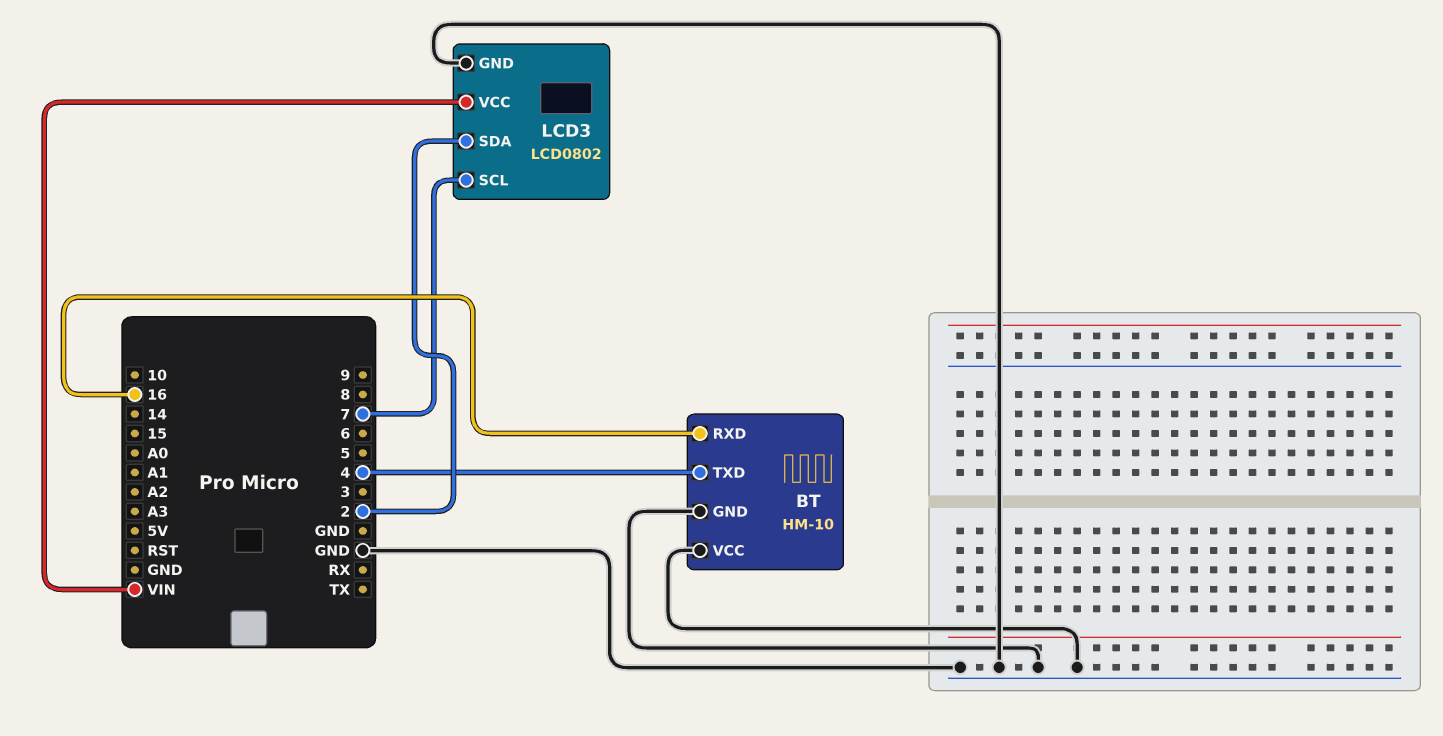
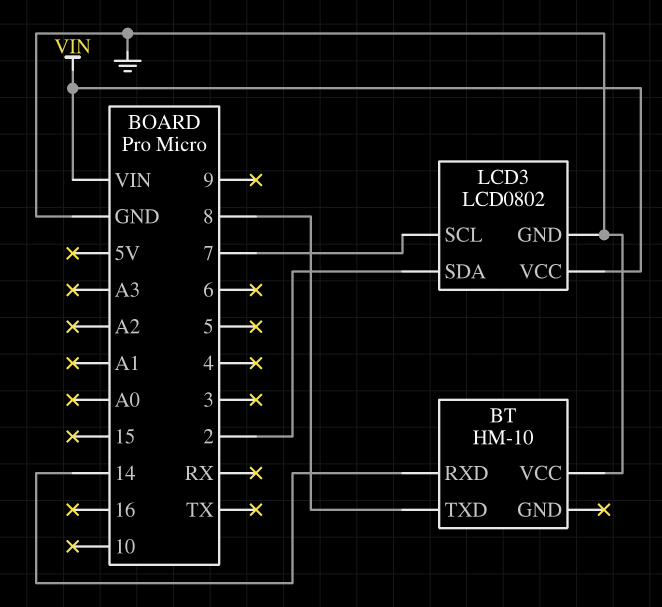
BT pin GND: GND -> none
BT pin RXD: 16 -> 14
BT pin TXD: 4 -> 8

